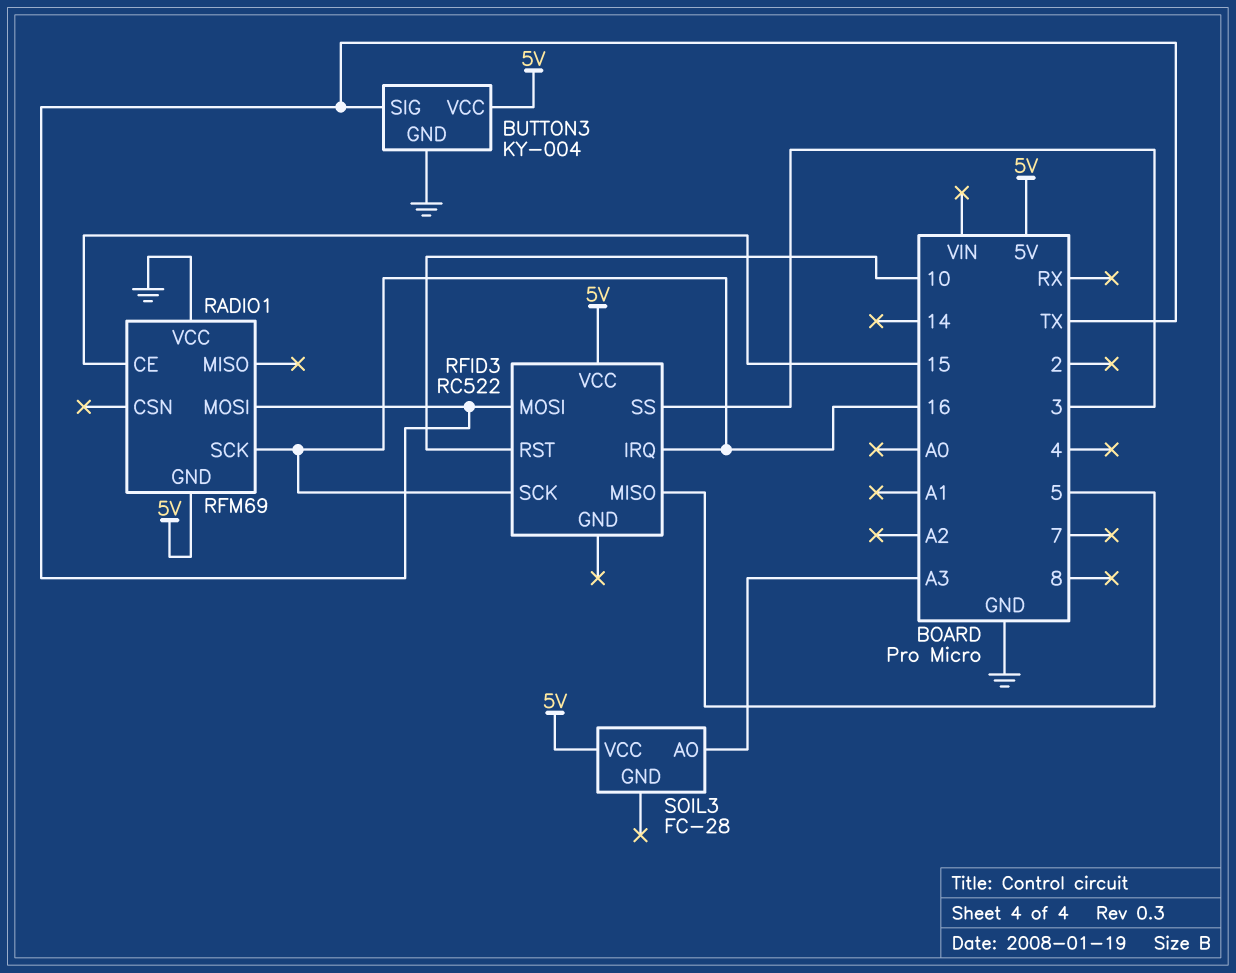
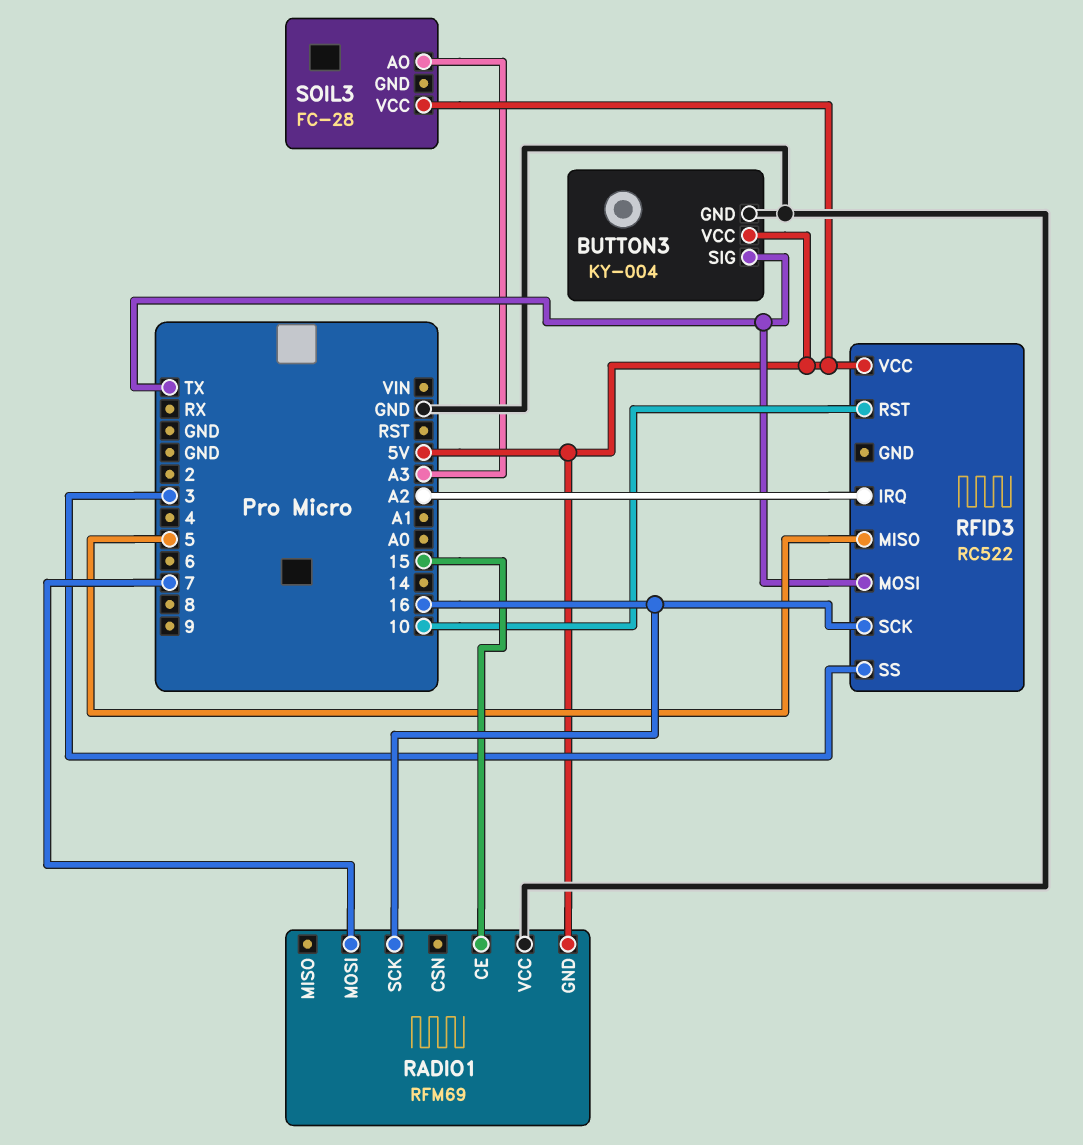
RADIO1 pin MOSI: TX -> 7
RFID3 pin IRQ: 16 -> A2

